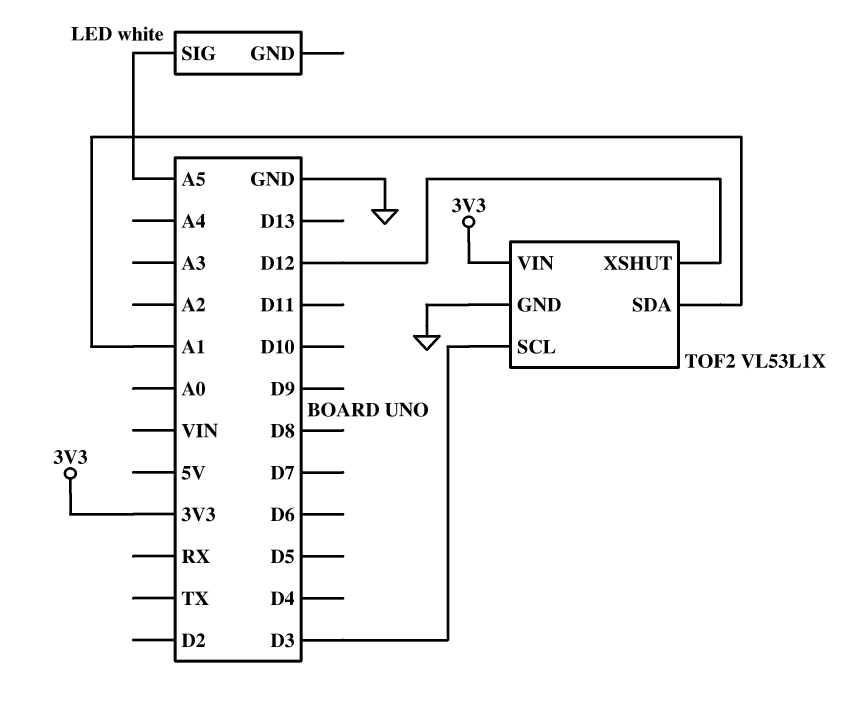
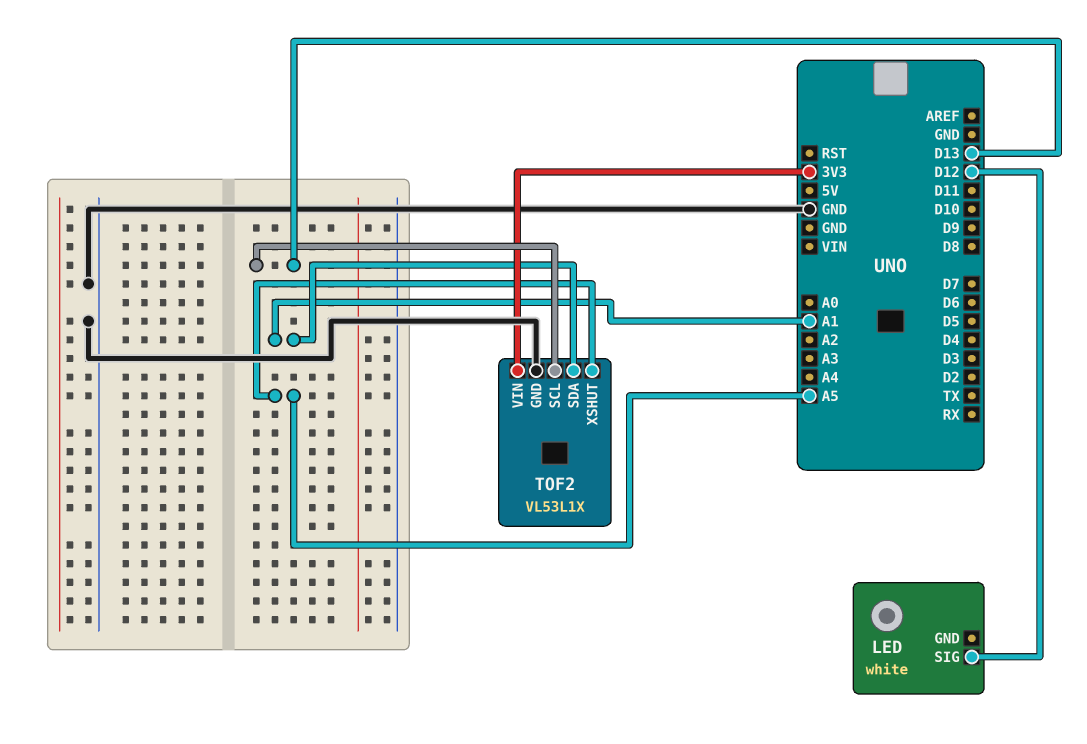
LED pin SIG: A5 -> D12
TOF2 pin SCL: D3 -> D13
TOF2 pin XSHUT: D12 -> A5

